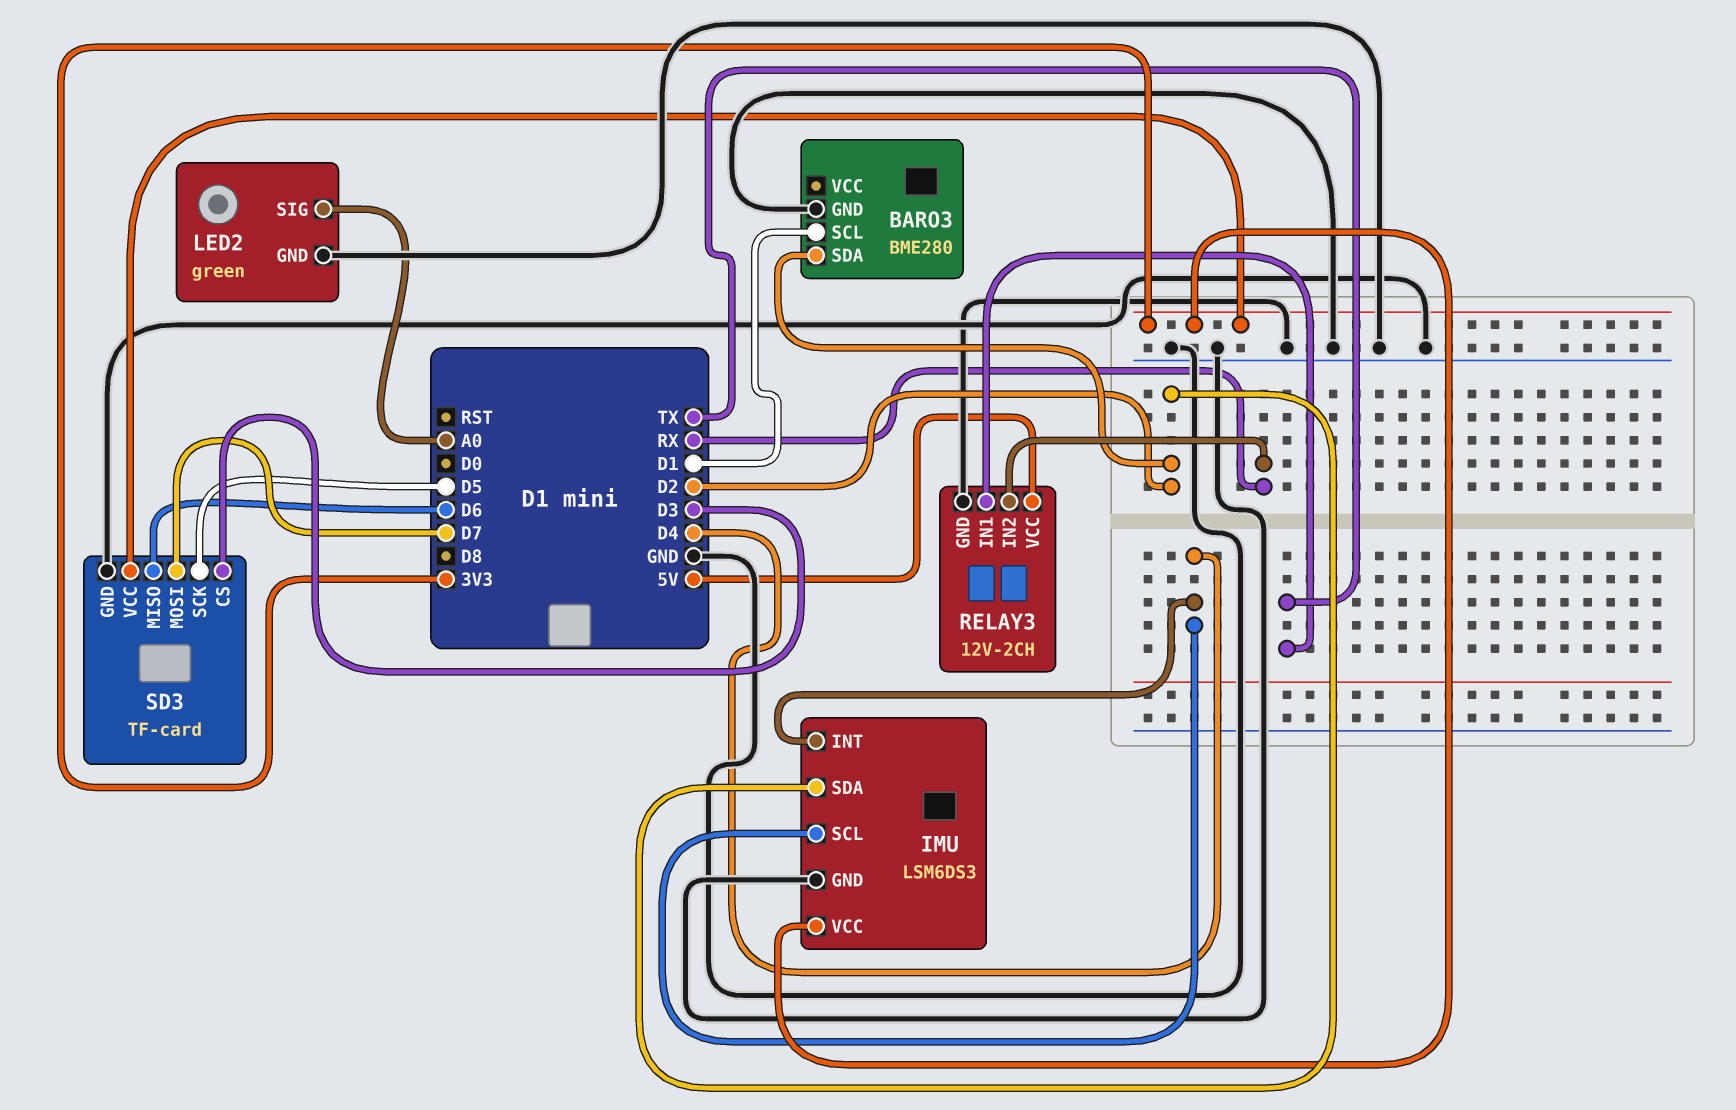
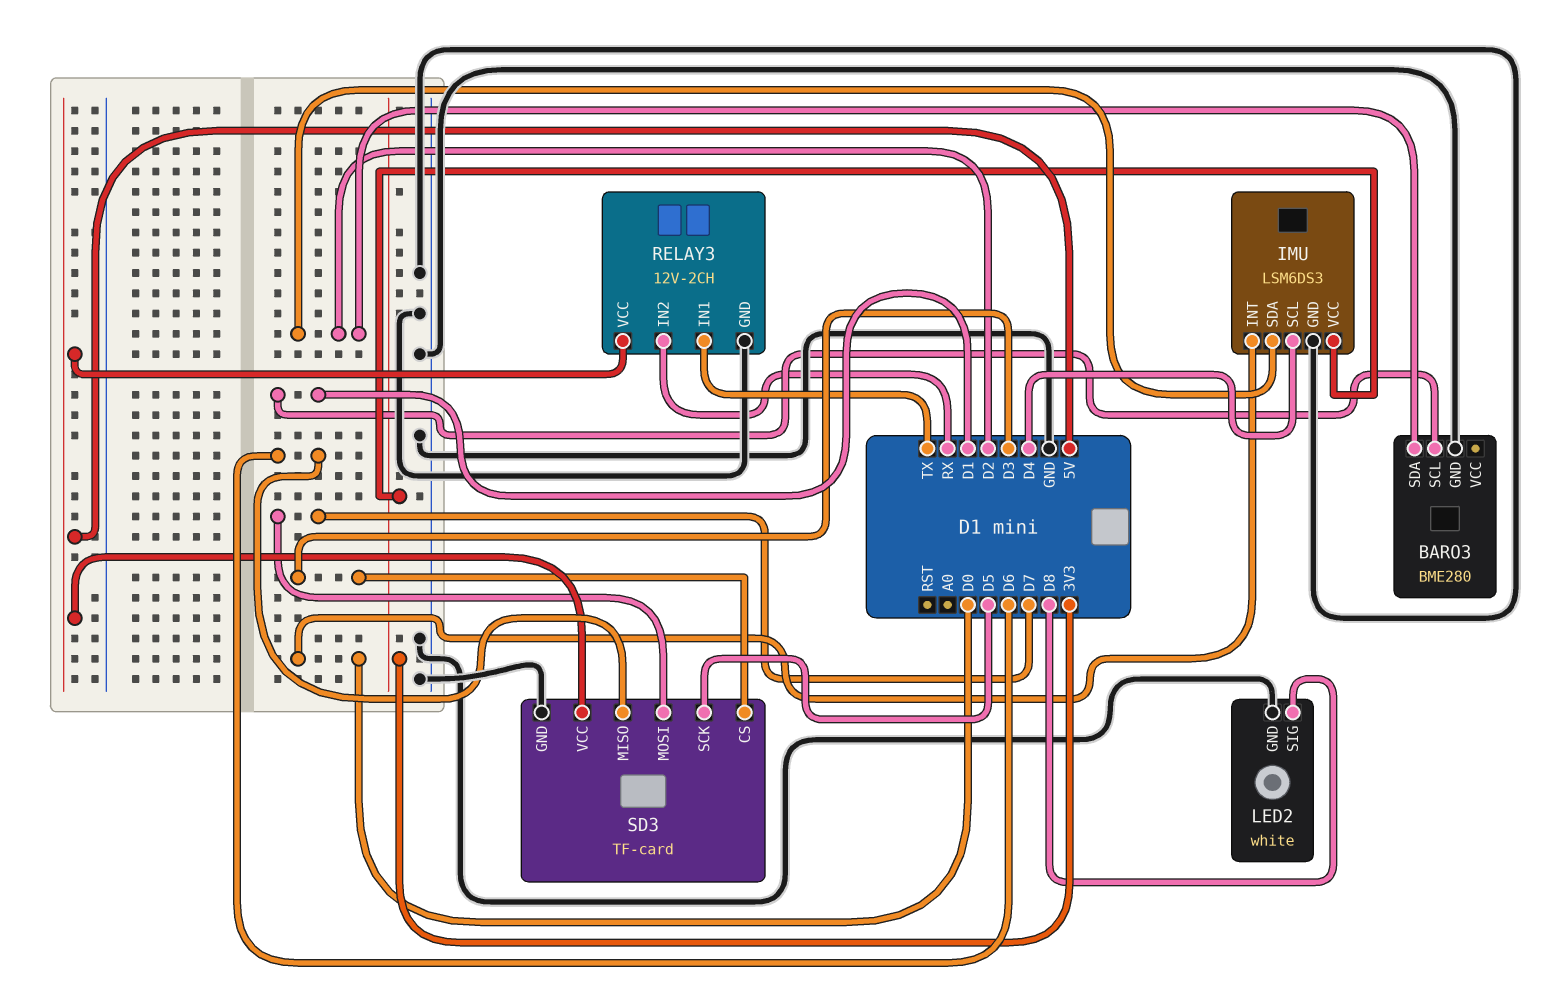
IMU pin INT: D4 -> D0
LED2: green -> white
LED2 pin SIG: A0 -> D8
SD3 pin VCC: 3V3 -> 5V

